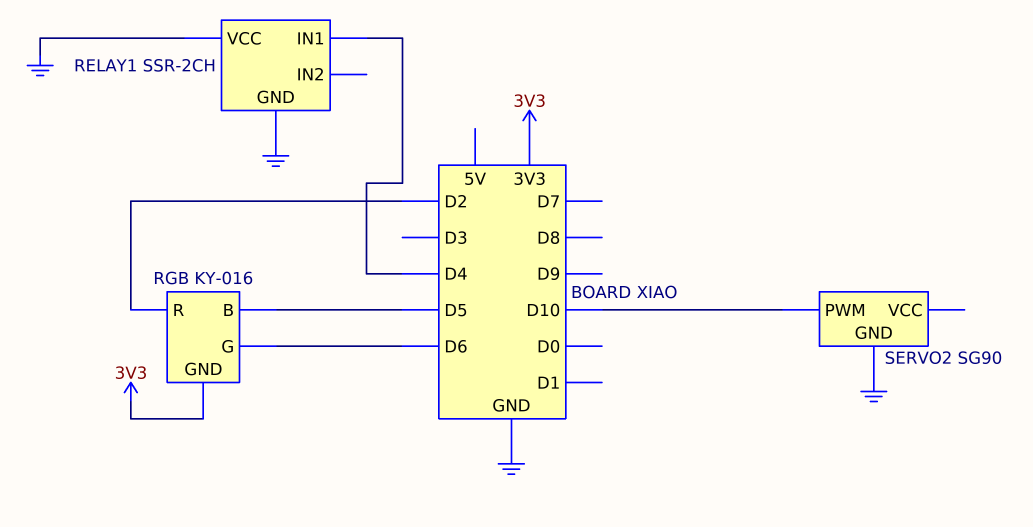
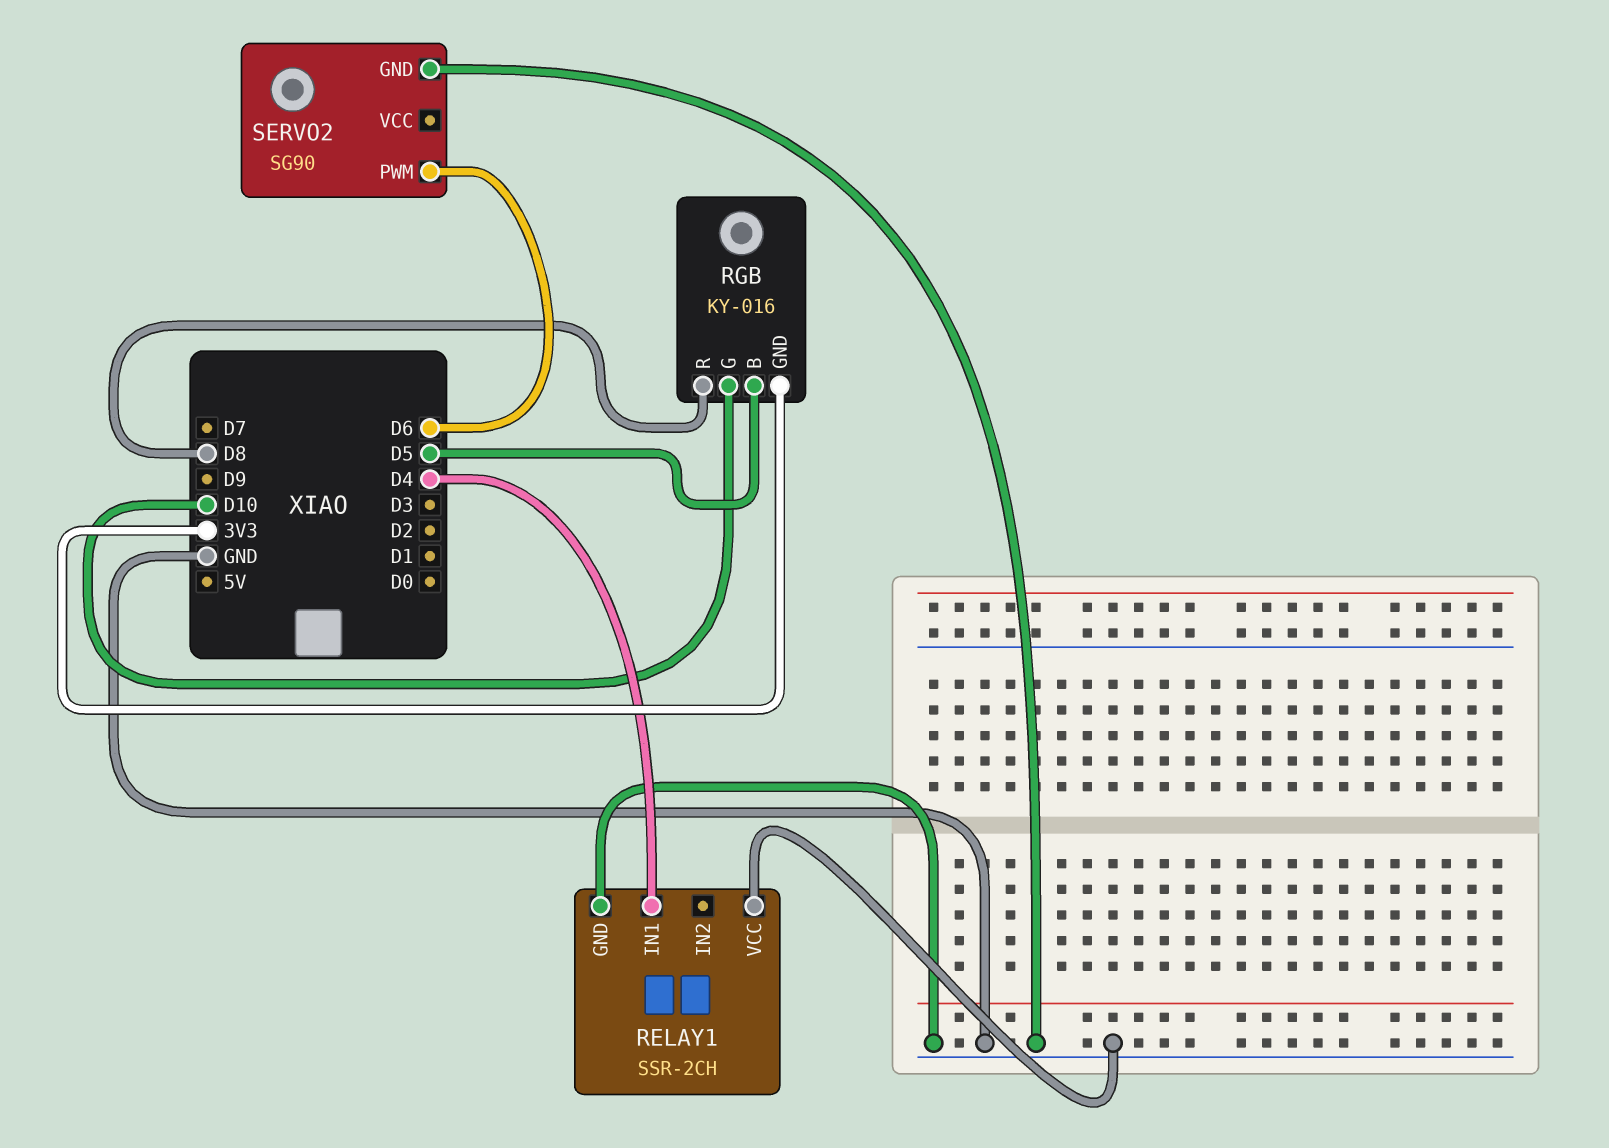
RGB pin G: D6 -> D10
RGB pin R: D2 -> D8
SERVO2 pin PWM: D10 -> D6

